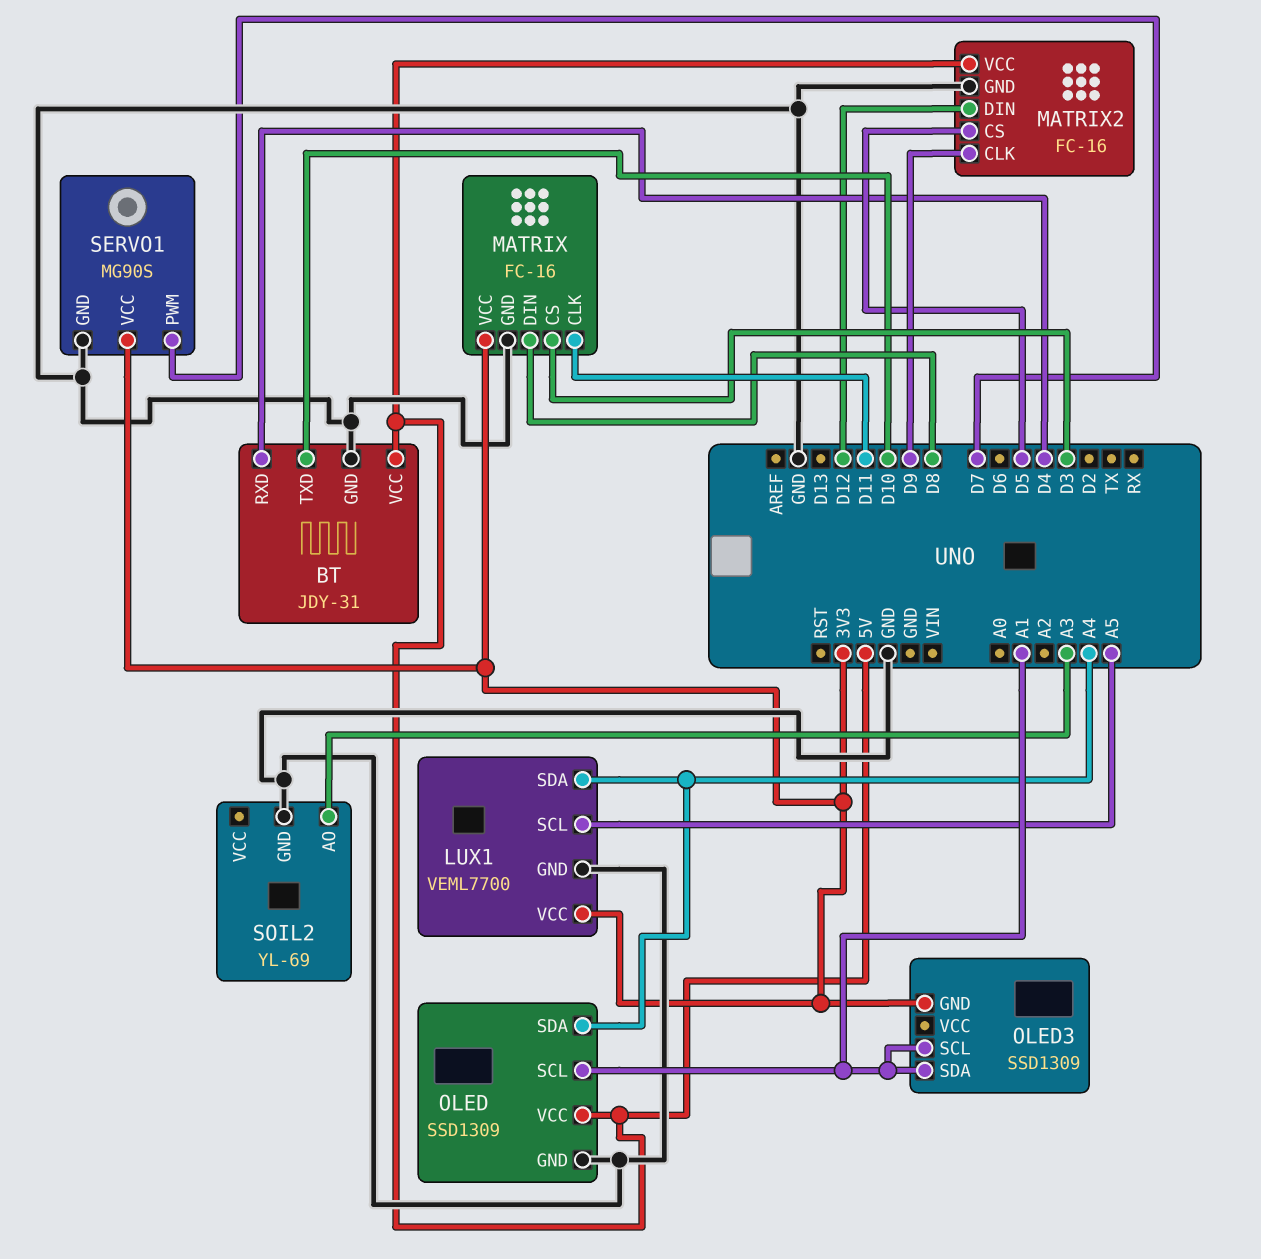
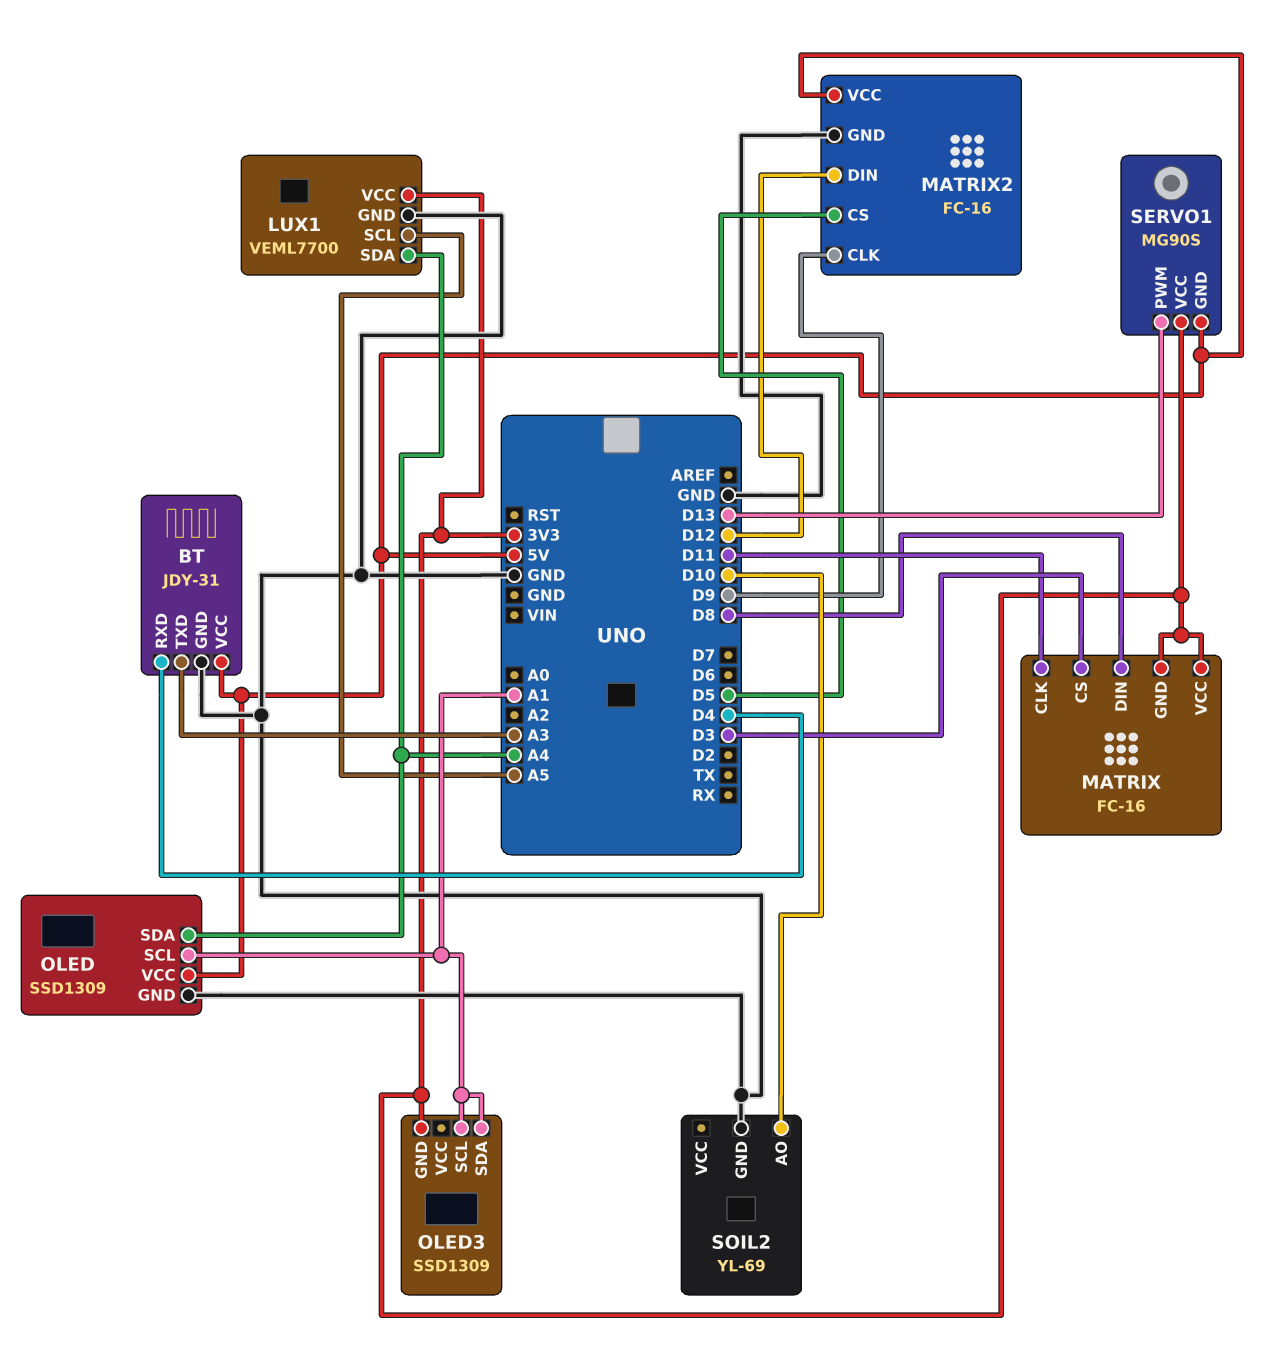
BT pin TXD: D10 -> A3
MATRIX pin GND: GND -> 3V3
SERVO1 pin GND: GND -> 5V
SERVO1 pin PWM: D7 -> D13
SOIL2 pin AO: A3 -> D10

